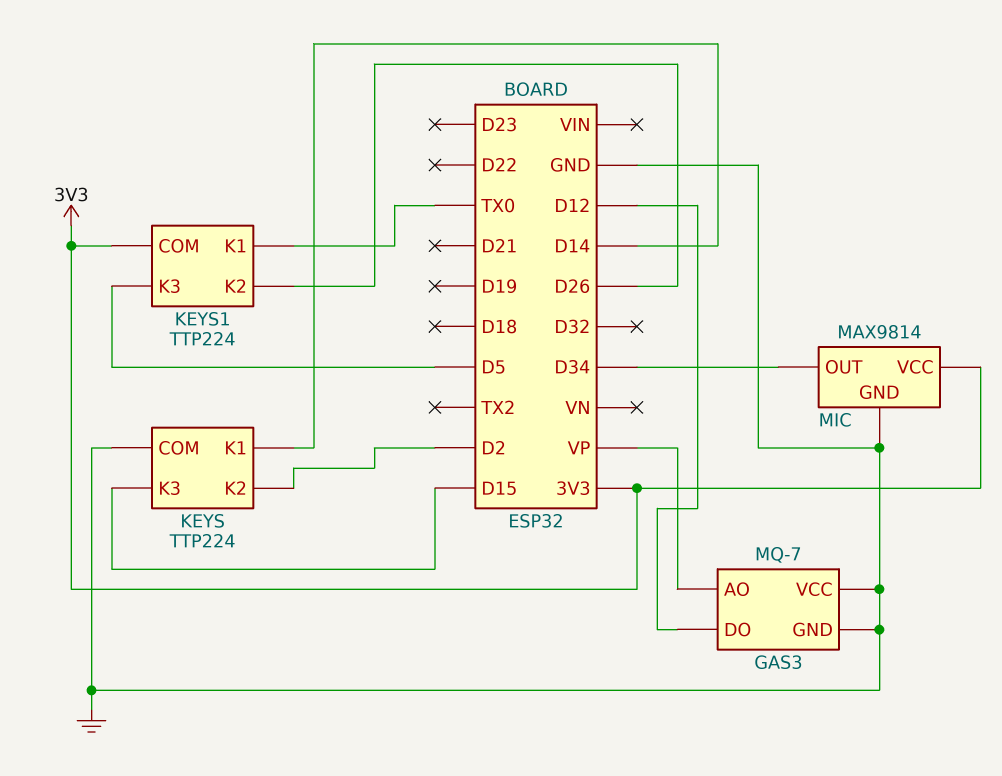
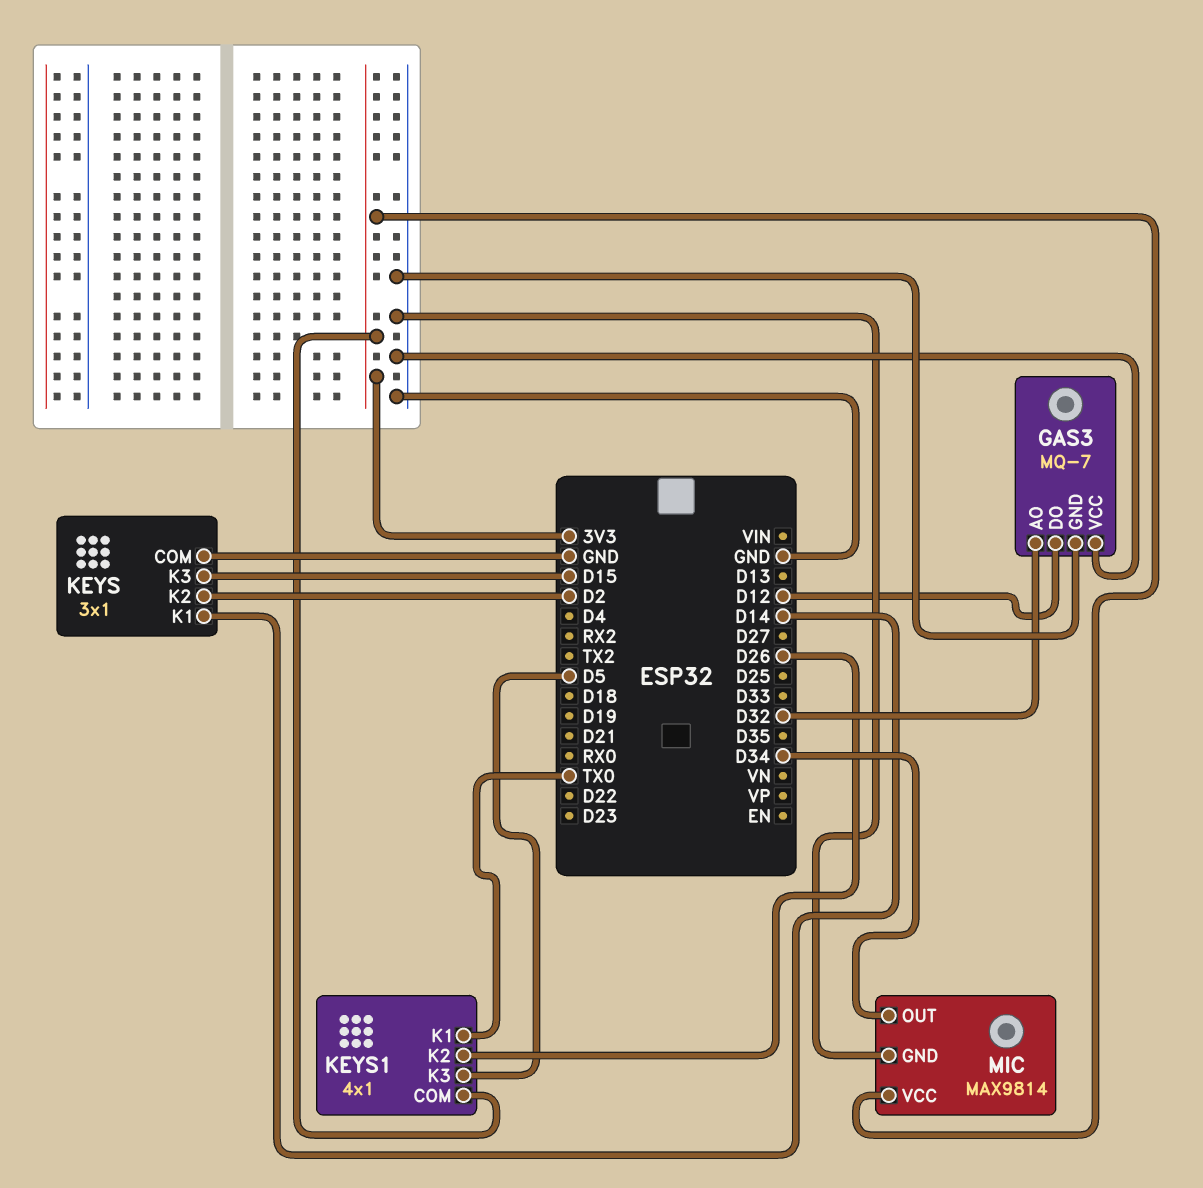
GAS3 pin AO: VP -> D32
KEYS: TTP224 -> 3x1
KEYS1: TTP224 -> 4x1

